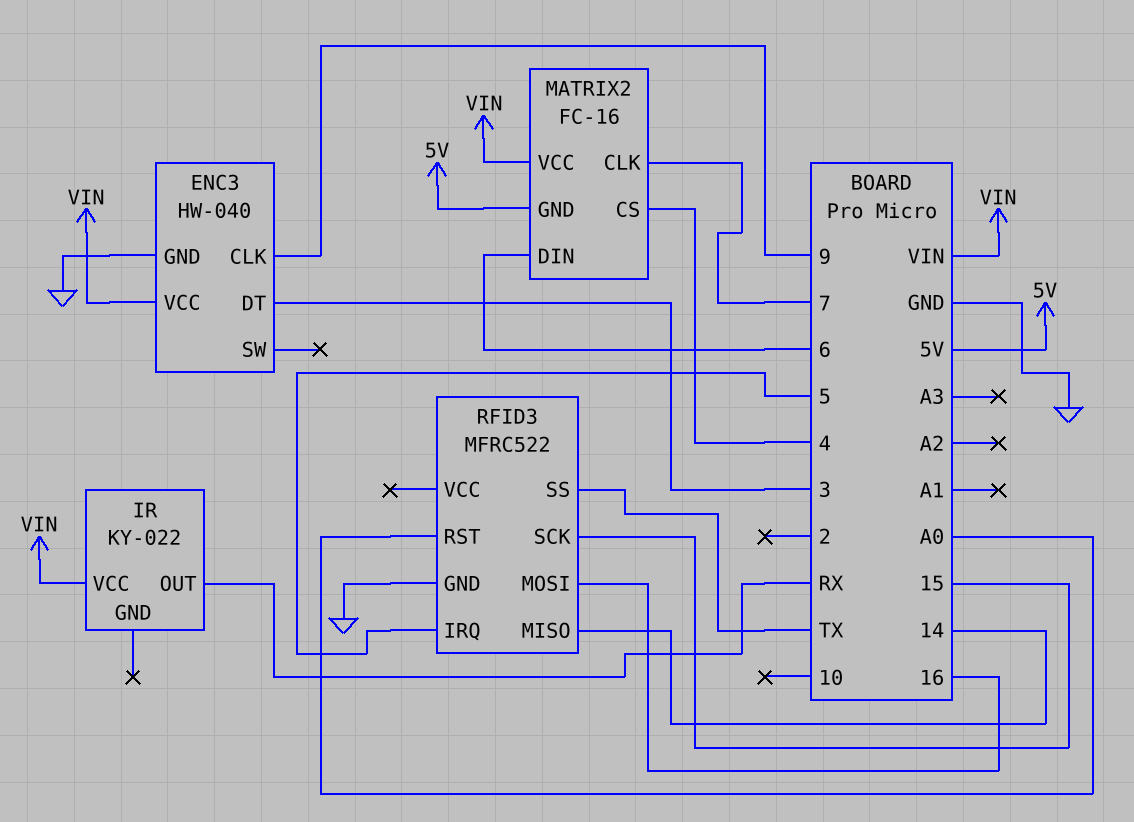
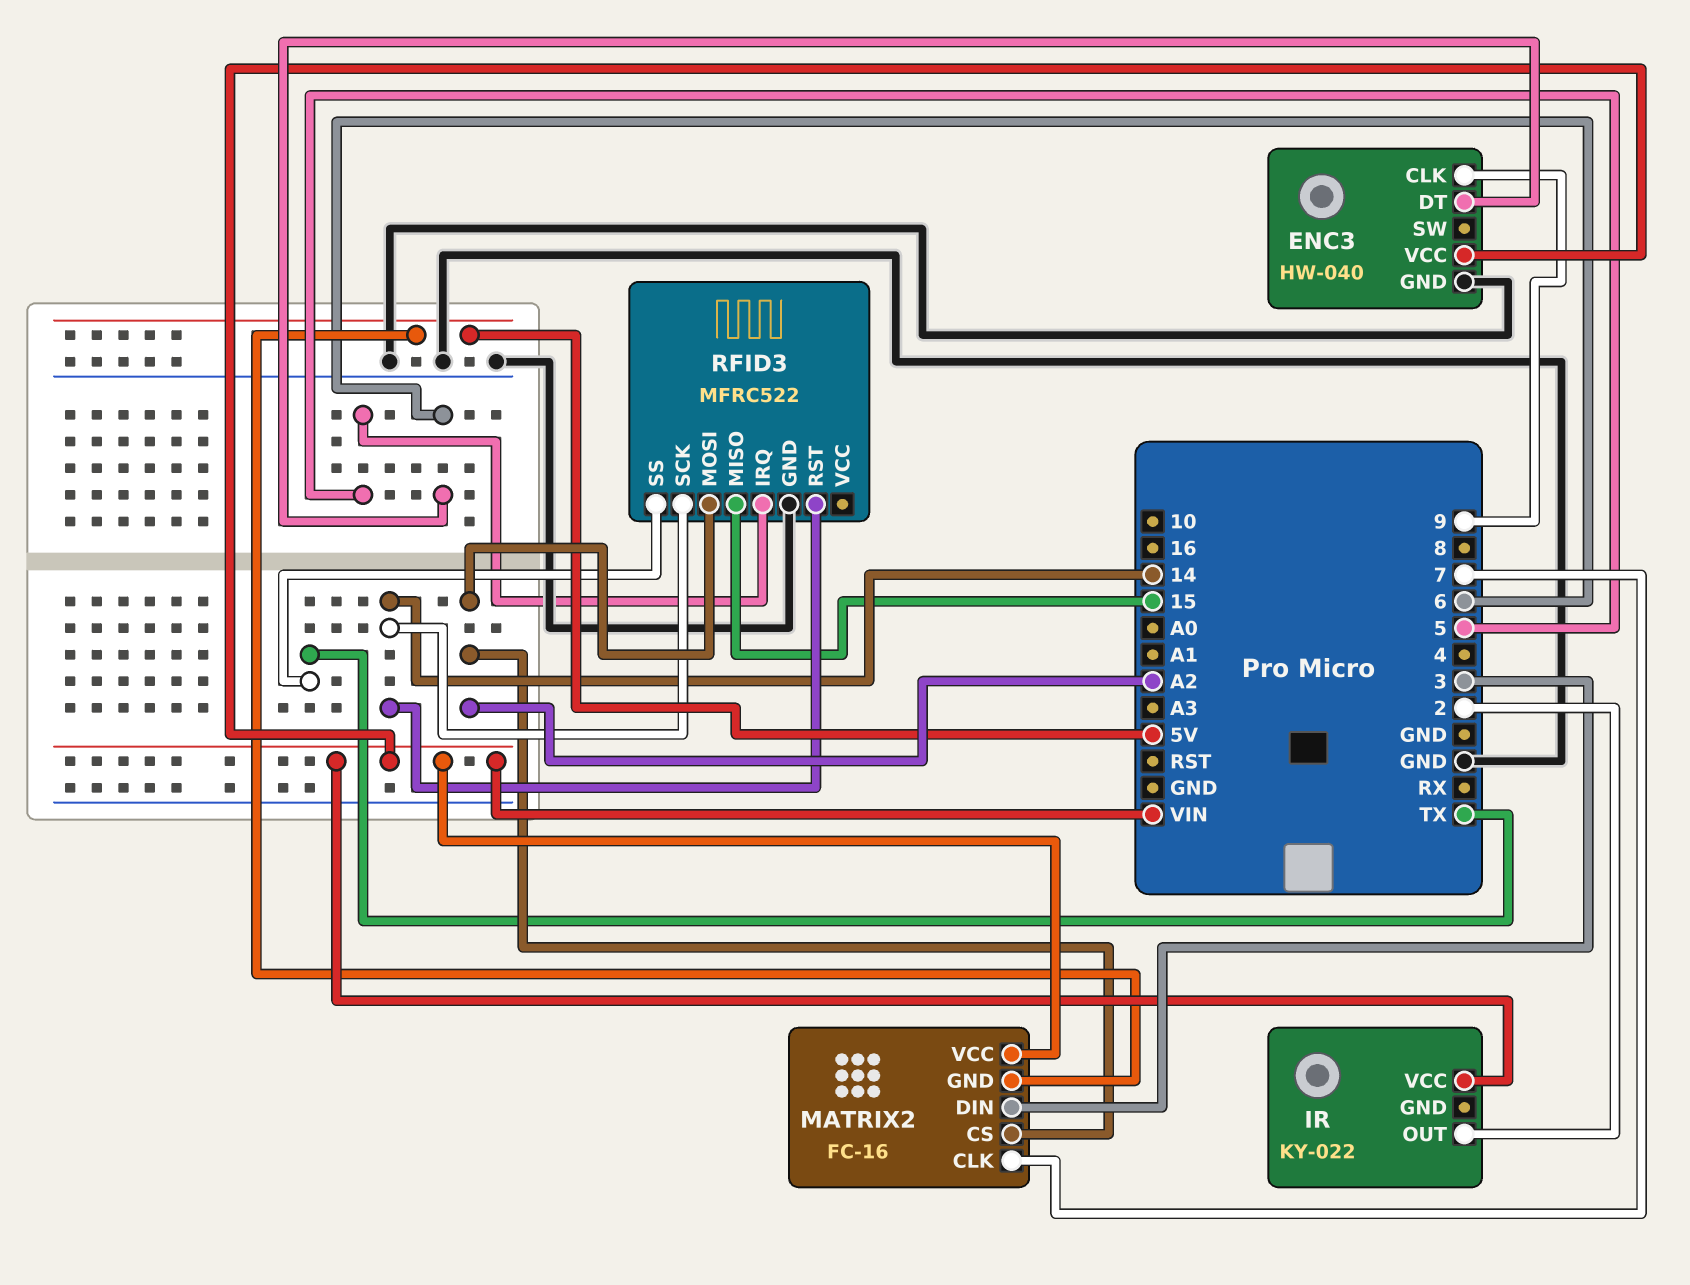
ENC3 pin DT: 3 -> 6
IR pin OUT: RX -> 2
MATRIX2 pin CS: 4 -> A2
MATRIX2 pin DIN: 6 -> 3
RFID3 pin MISO: 14 -> 15
RFID3 pin MOSI: 16 -> A2
RFID3 pin RST: A0 -> 14
RFID3 pin SCK: 15 -> 14

